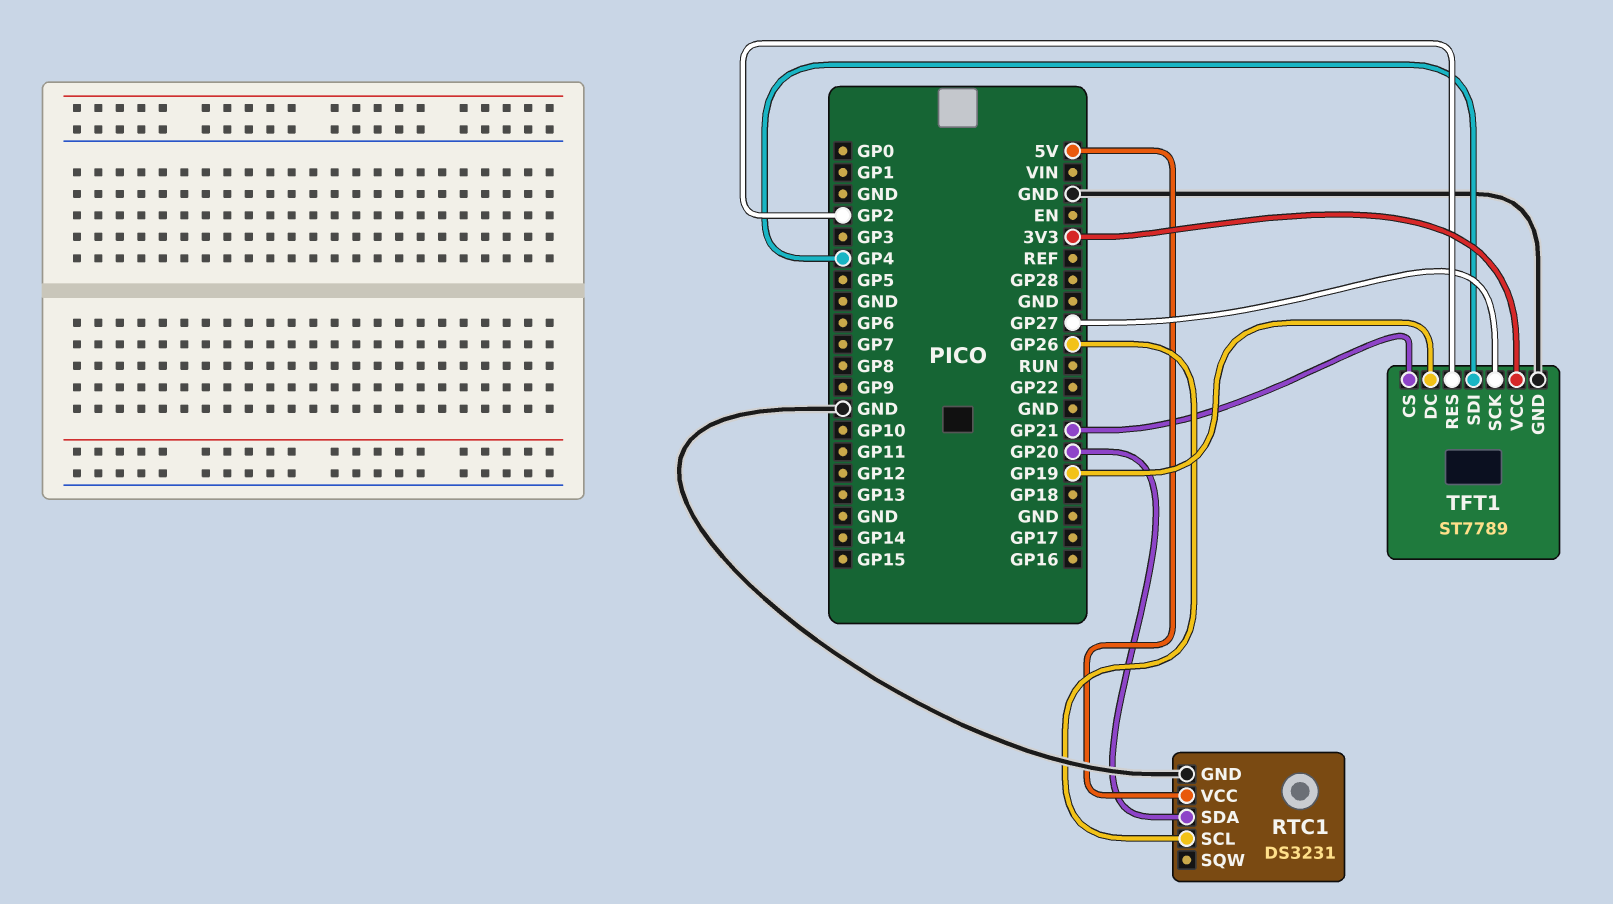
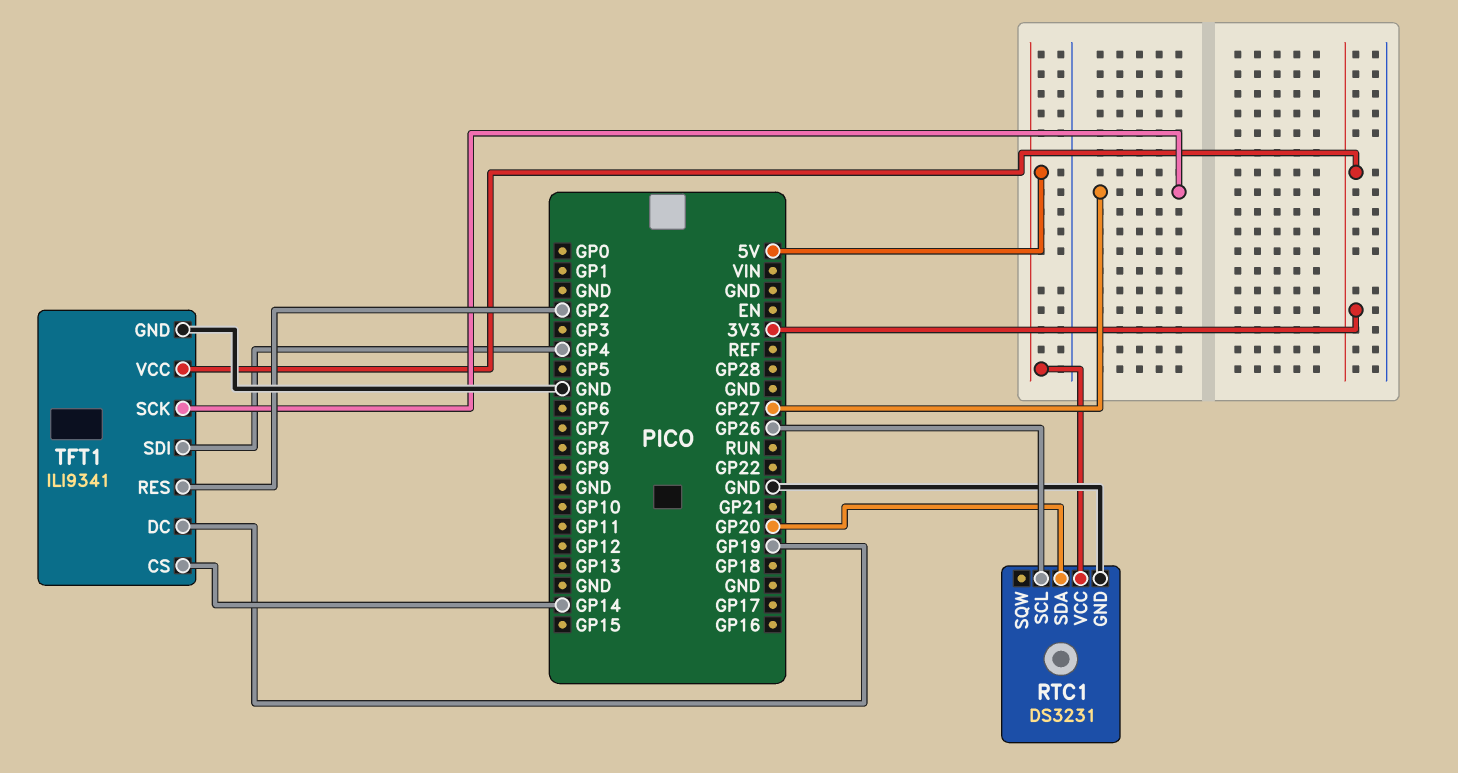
TFT1: ST7789 -> ILI9341
TFT1 pin CS: GP21 -> GP14

